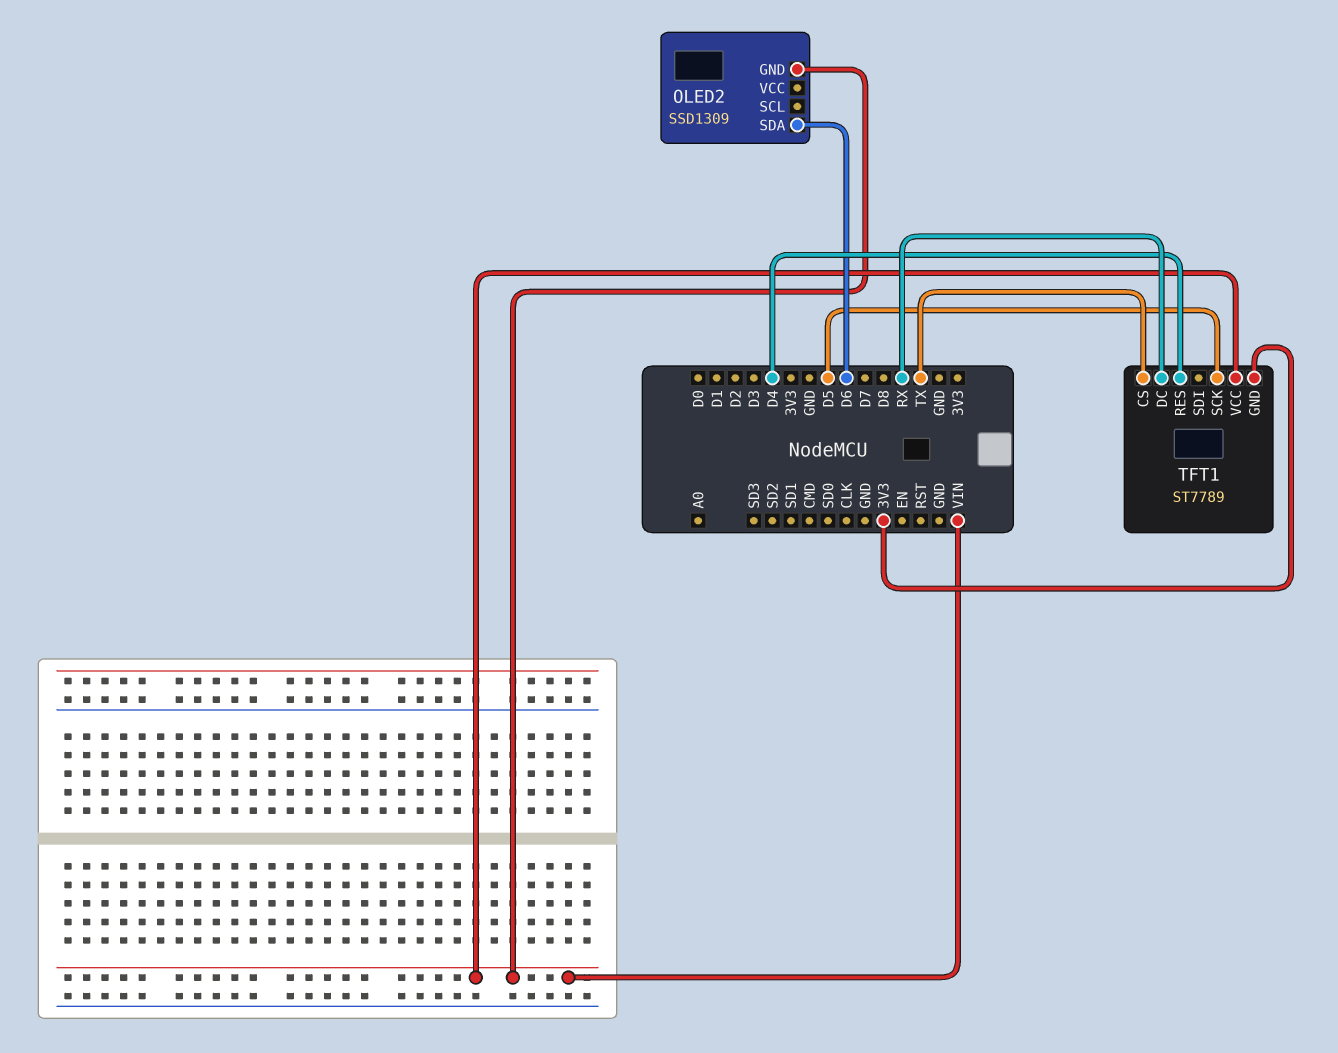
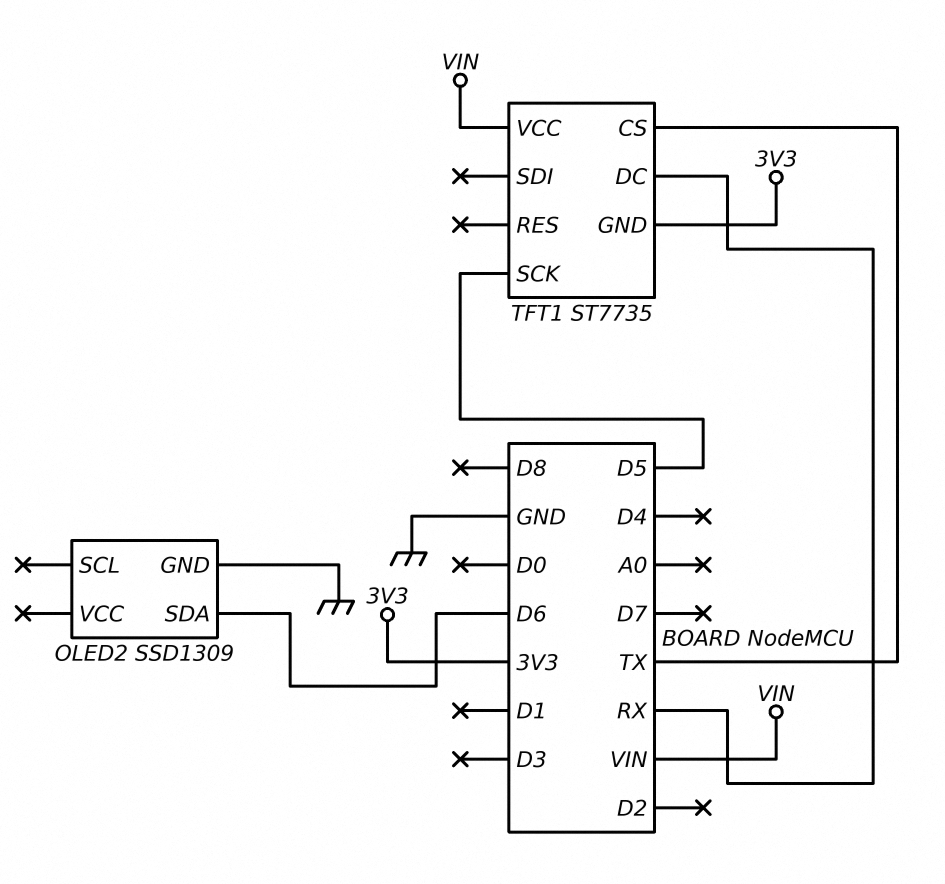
OLED2 pin GND: VIN -> GND
TFT1: ST7789 -> ST7735
TFT1 pin RES: D4 -> none

